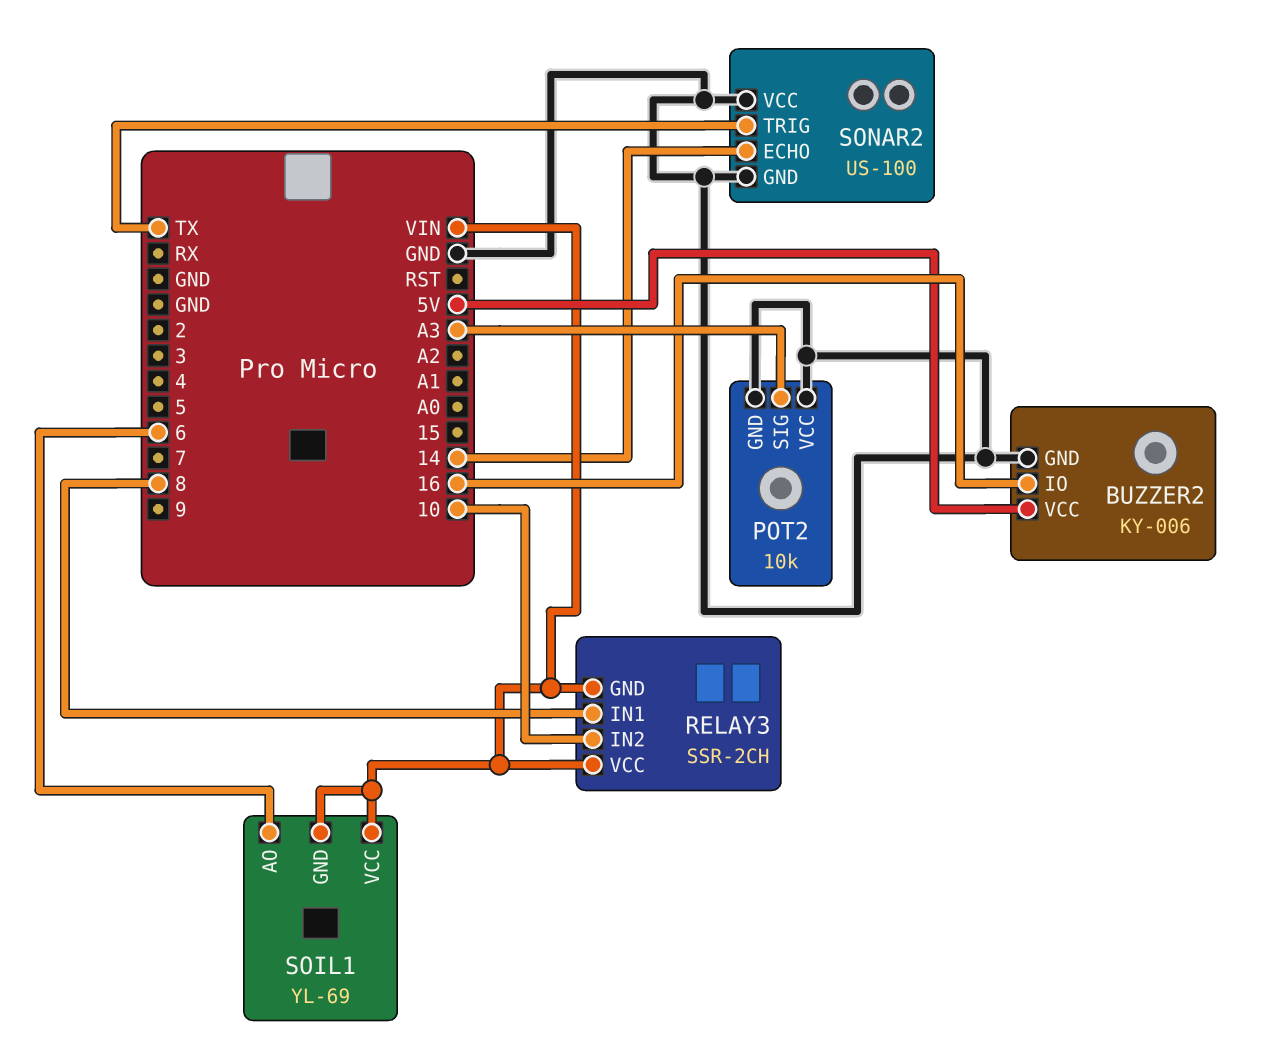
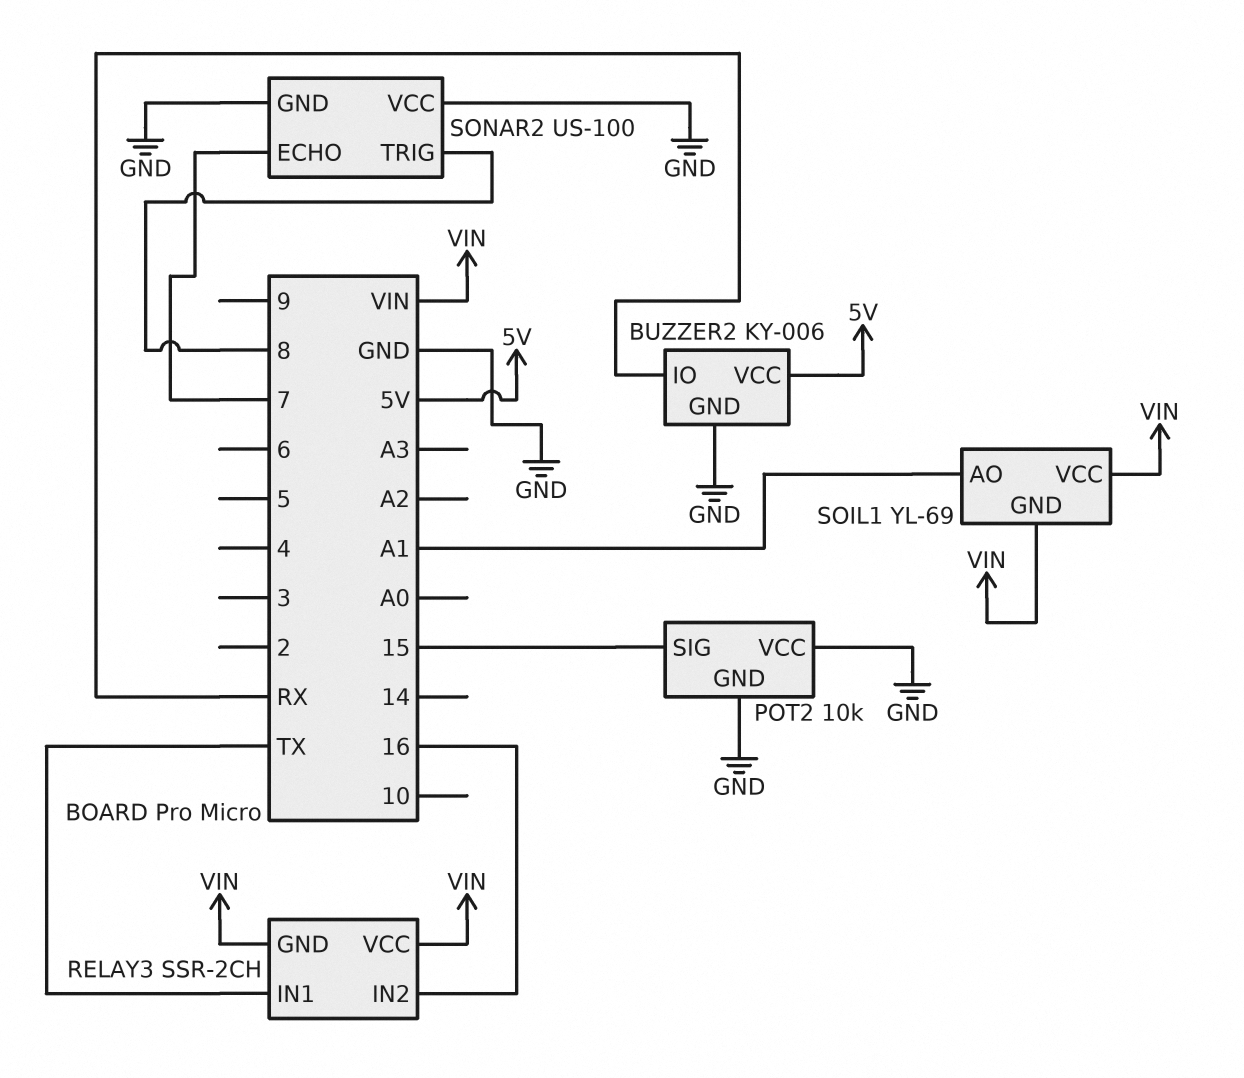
BUZZER2 pin IO: 16 -> RX
POT2 pin SIG: A3 -> 15
RELAY3 pin IN1: 8 -> TX
RELAY3 pin IN2: 10 -> 16
SOIL1 pin AO: 6 -> A1
SONAR2 pin ECHO: 14 -> 7
SONAR2 pin TRIG: TX -> 8

